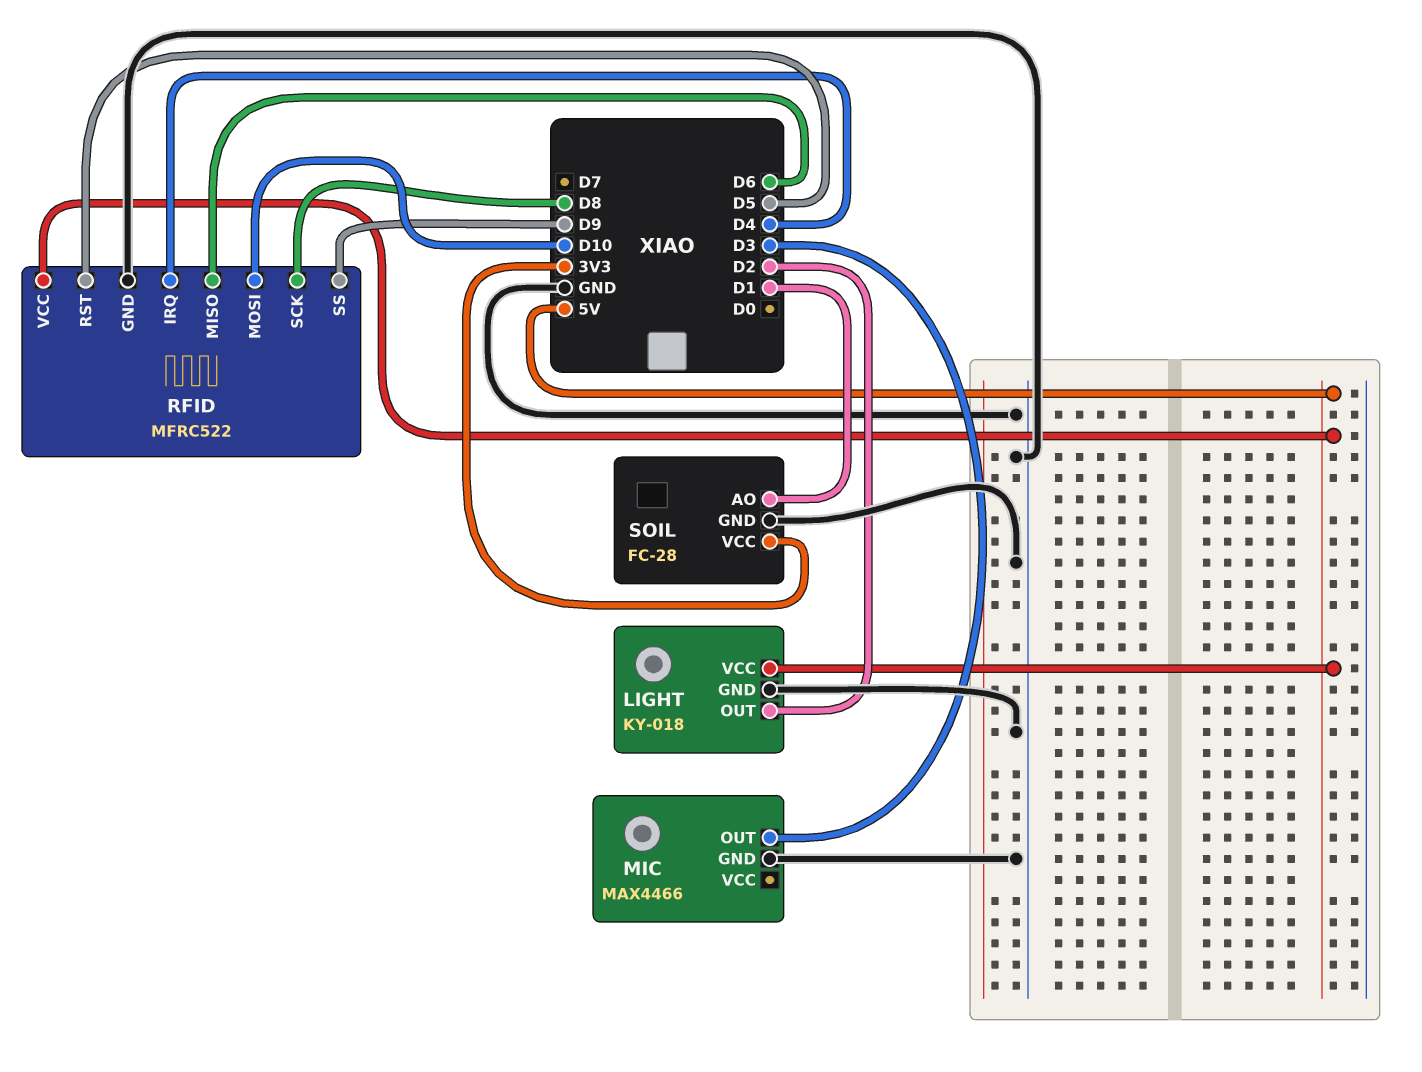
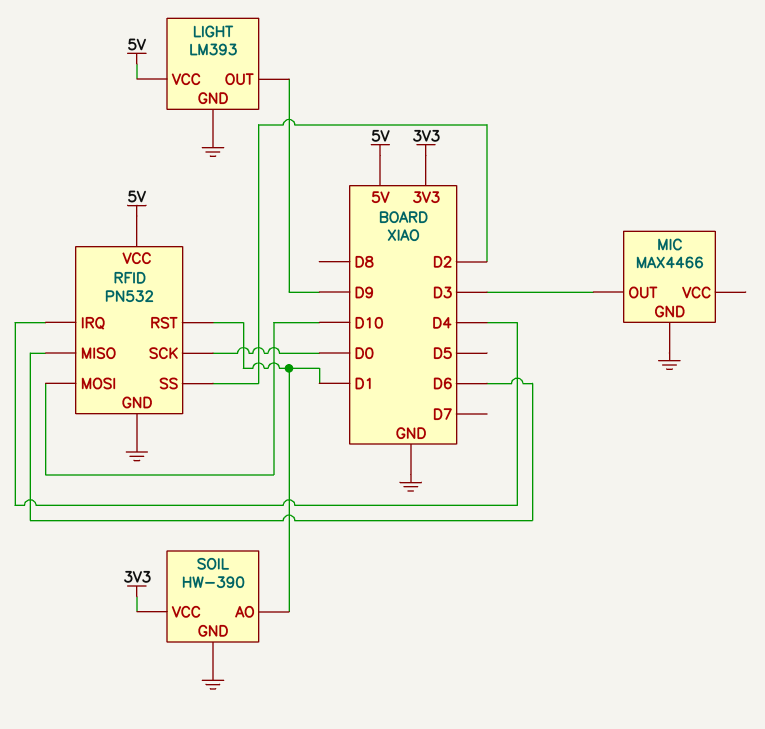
LIGHT: KY-018 -> LM393
LIGHT pin OUT: D2 -> D9
RFID: MFRC522 -> PN532
RFID pin RST: D5 -> D1
RFID pin SCK: D8 -> D0
RFID pin SS: D9 -> D2
SOIL: FC-28 -> HW-390

